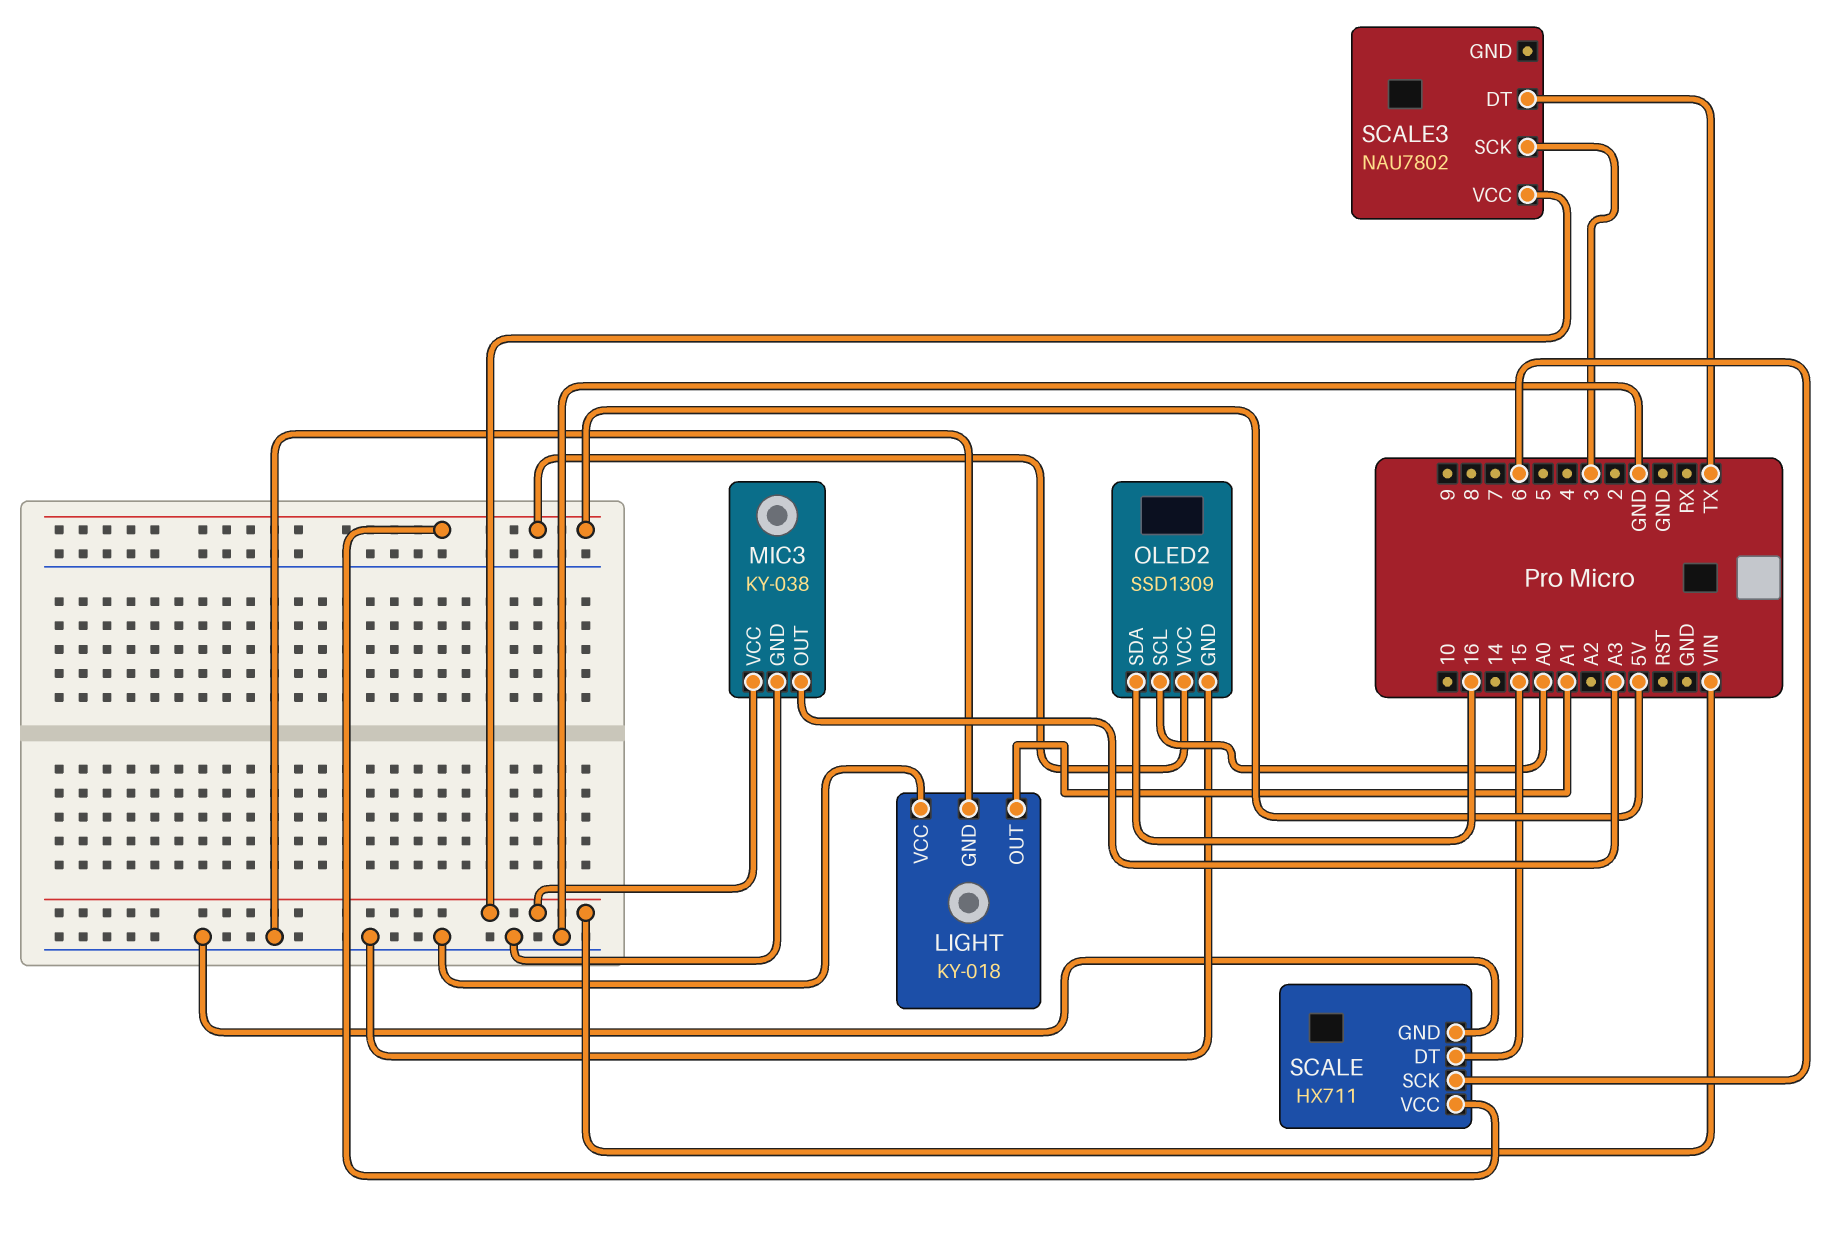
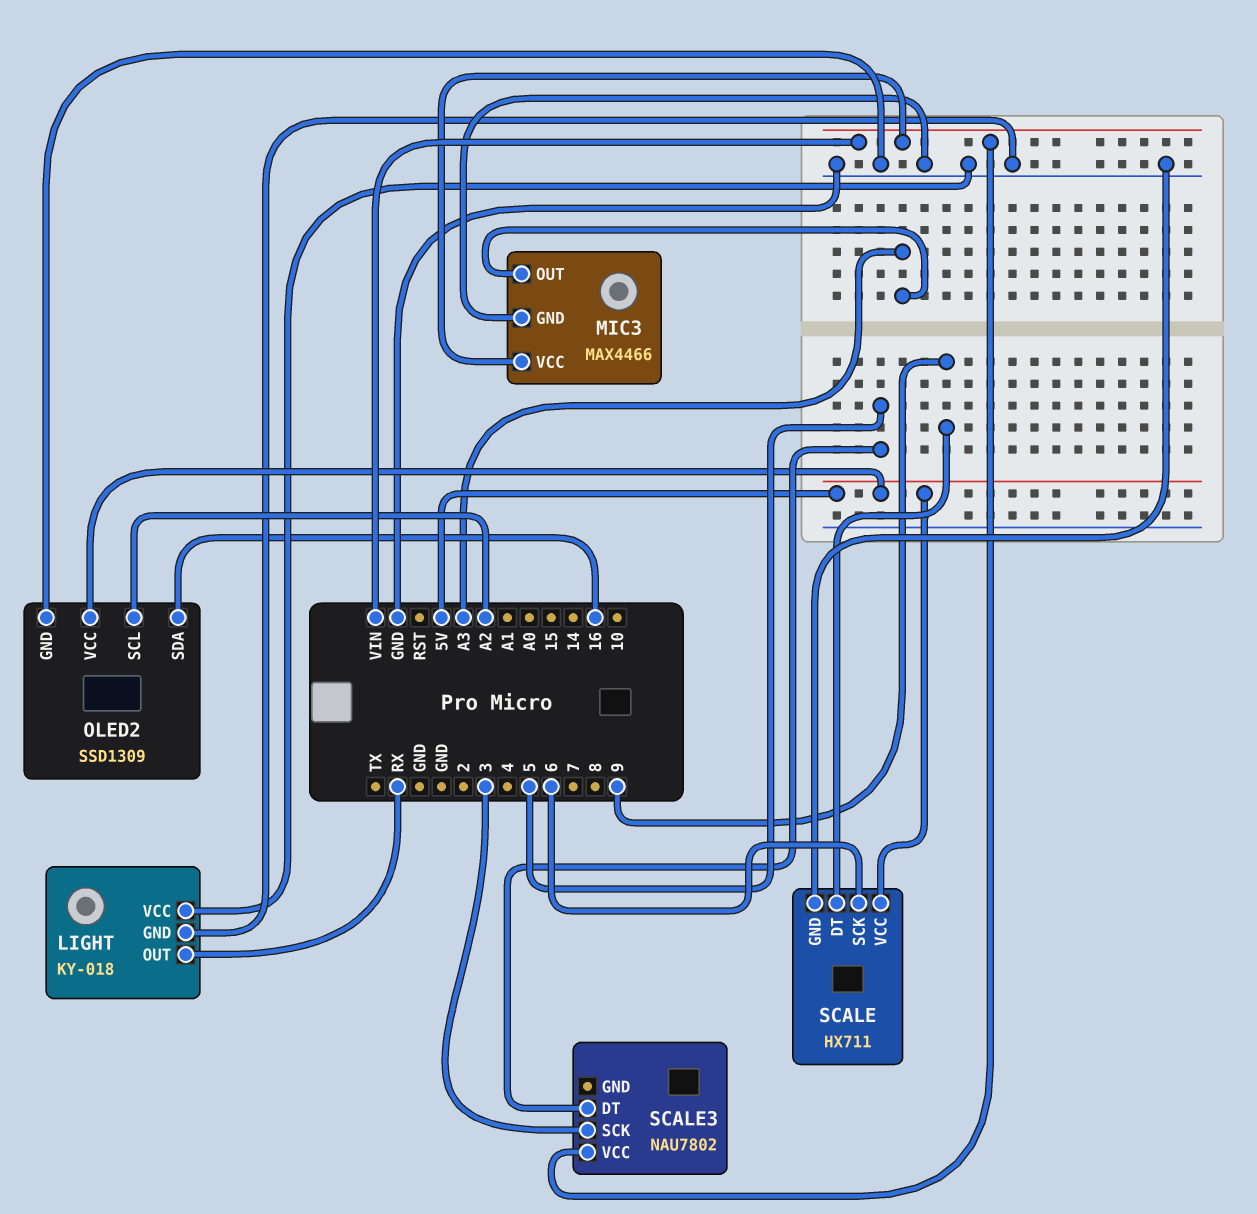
LIGHT pin OUT: A1 -> RX
MIC3: KY-038 -> MAX4466
OLED2 pin SCL: A0 -> A2
SCALE pin DT: 15 -> 9
SCALE3 pin DT: TX -> 5

